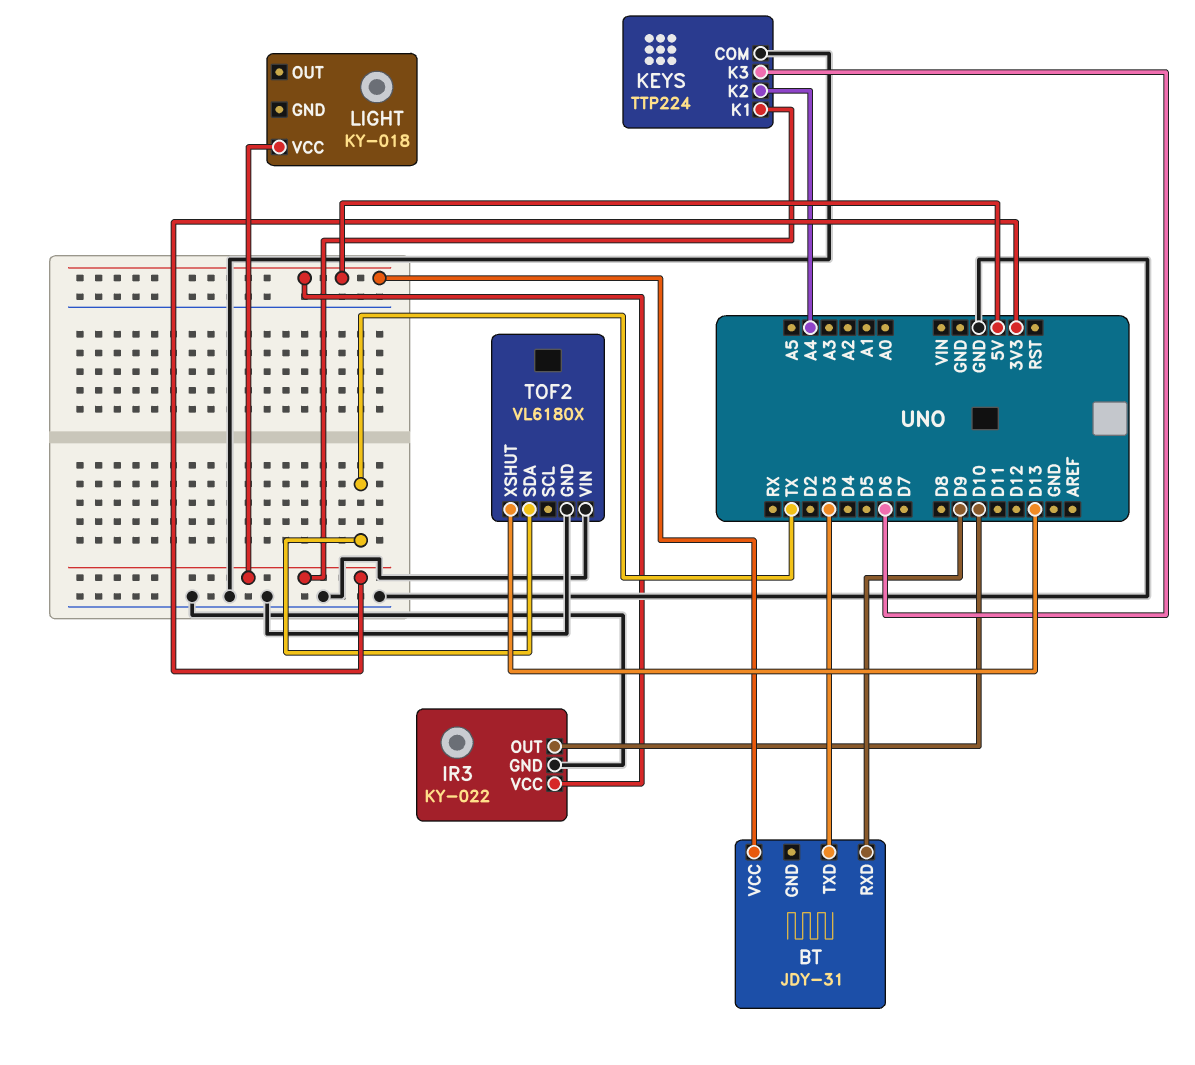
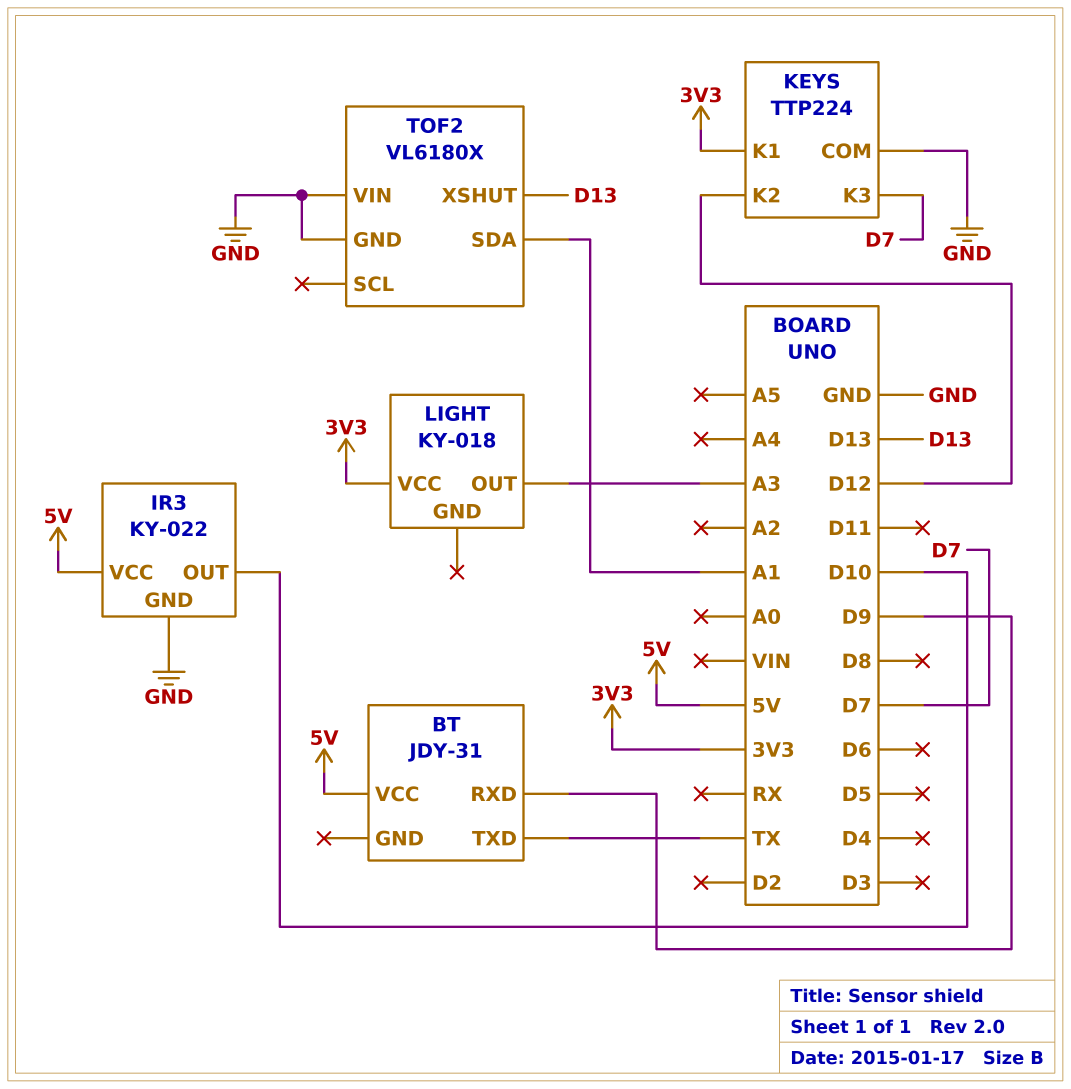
BT pin TXD: D3 -> TX
KEYS pin K2: A4 -> D12
KEYS pin K3: D6 -> D7
LIGHT pin OUT: none -> A3
TOF2 pin SDA: TX -> A1

